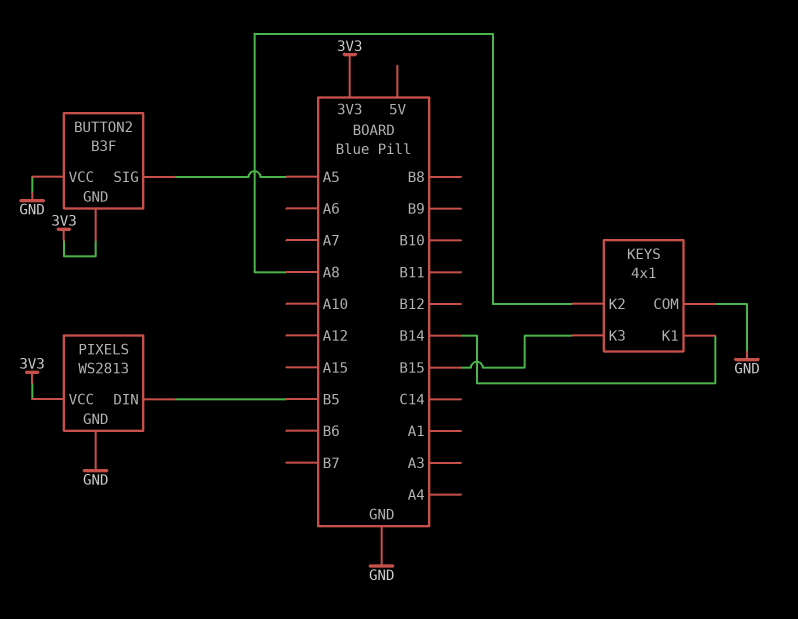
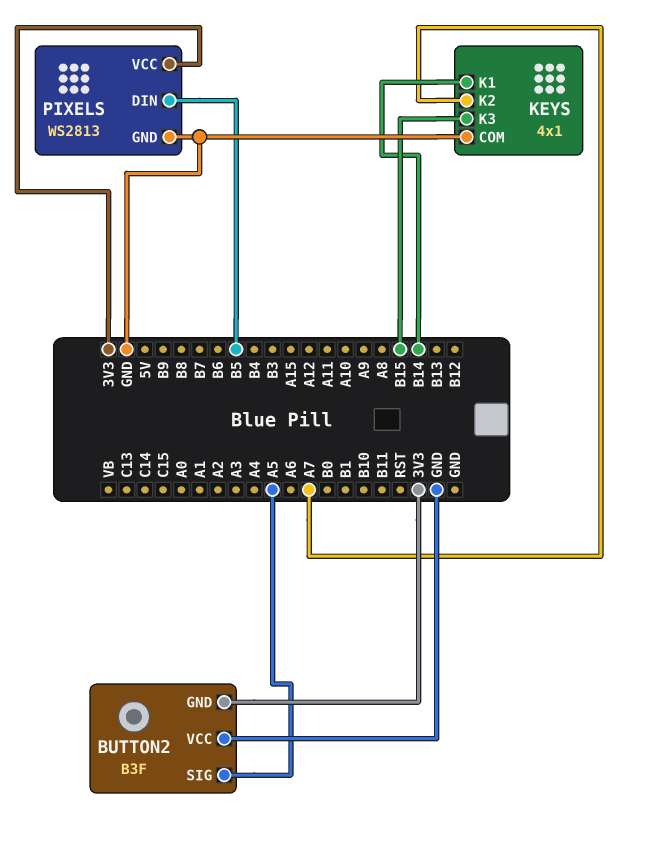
KEYS pin K2: A8 -> A7

